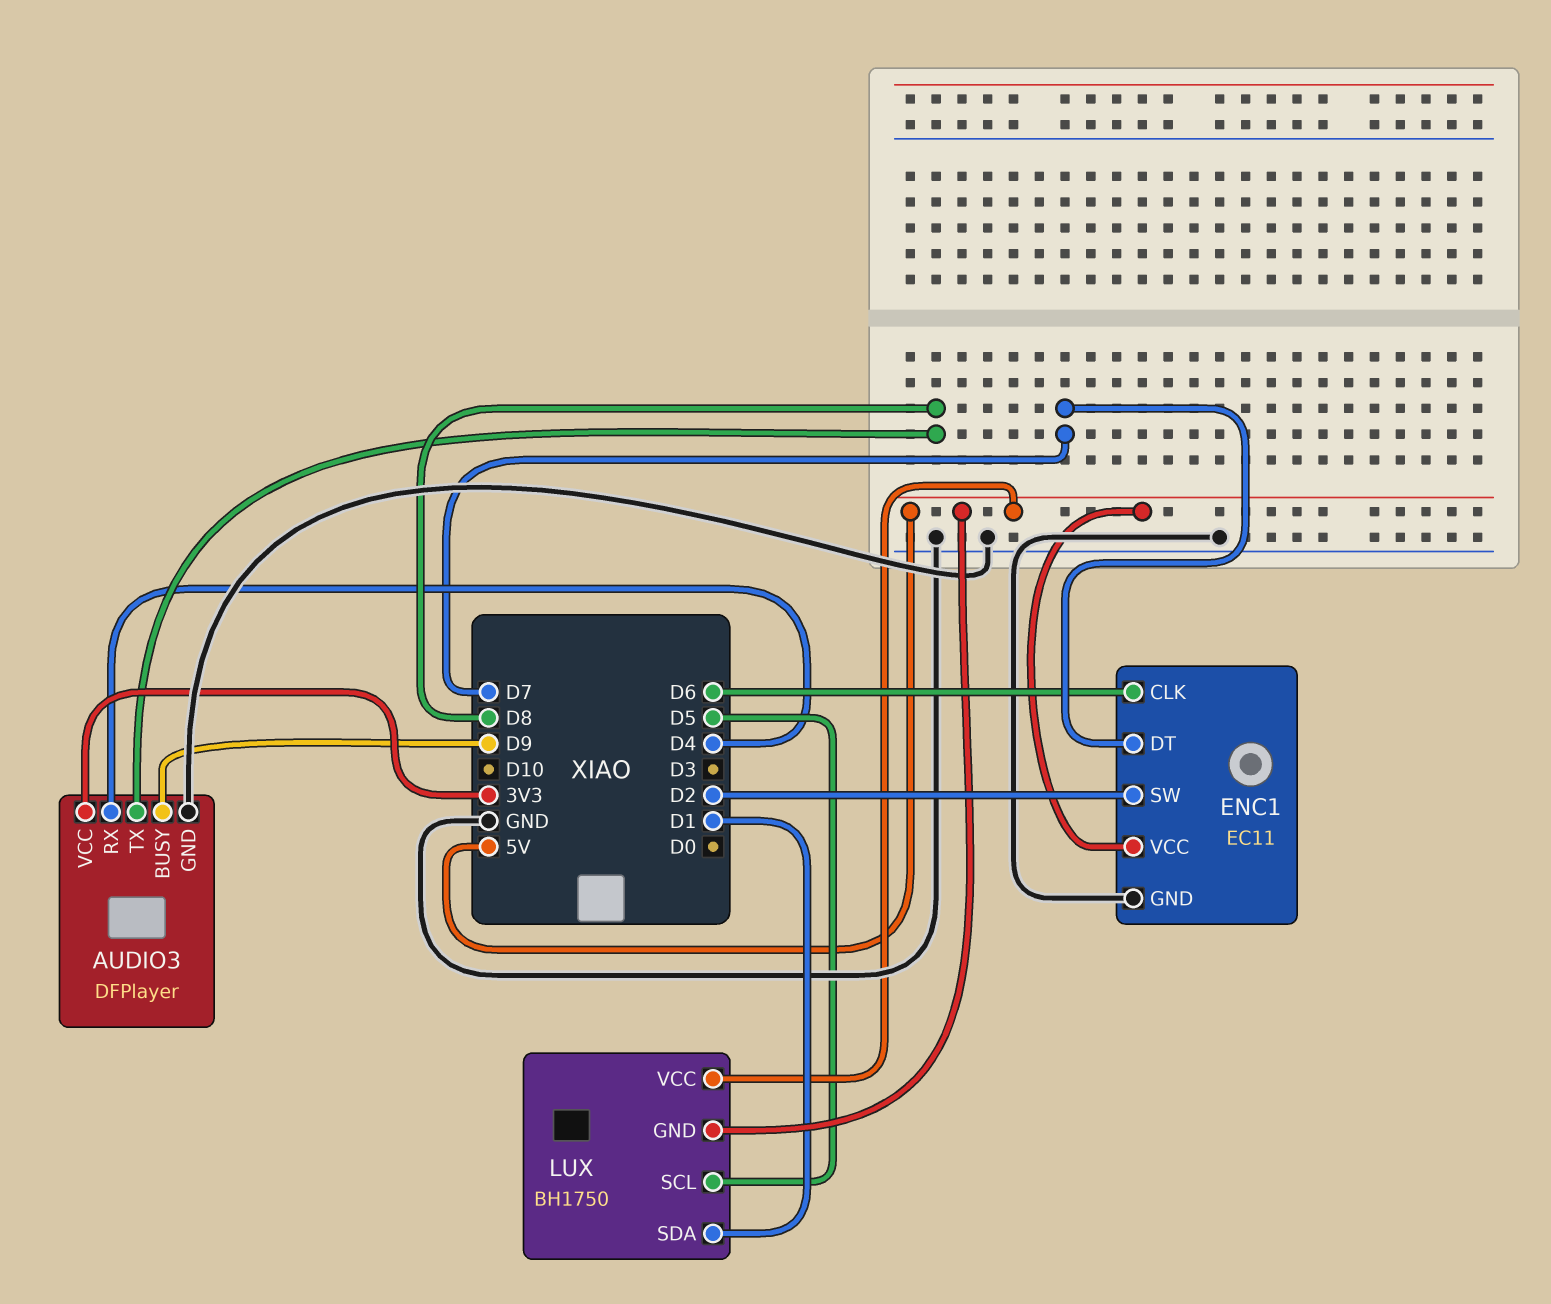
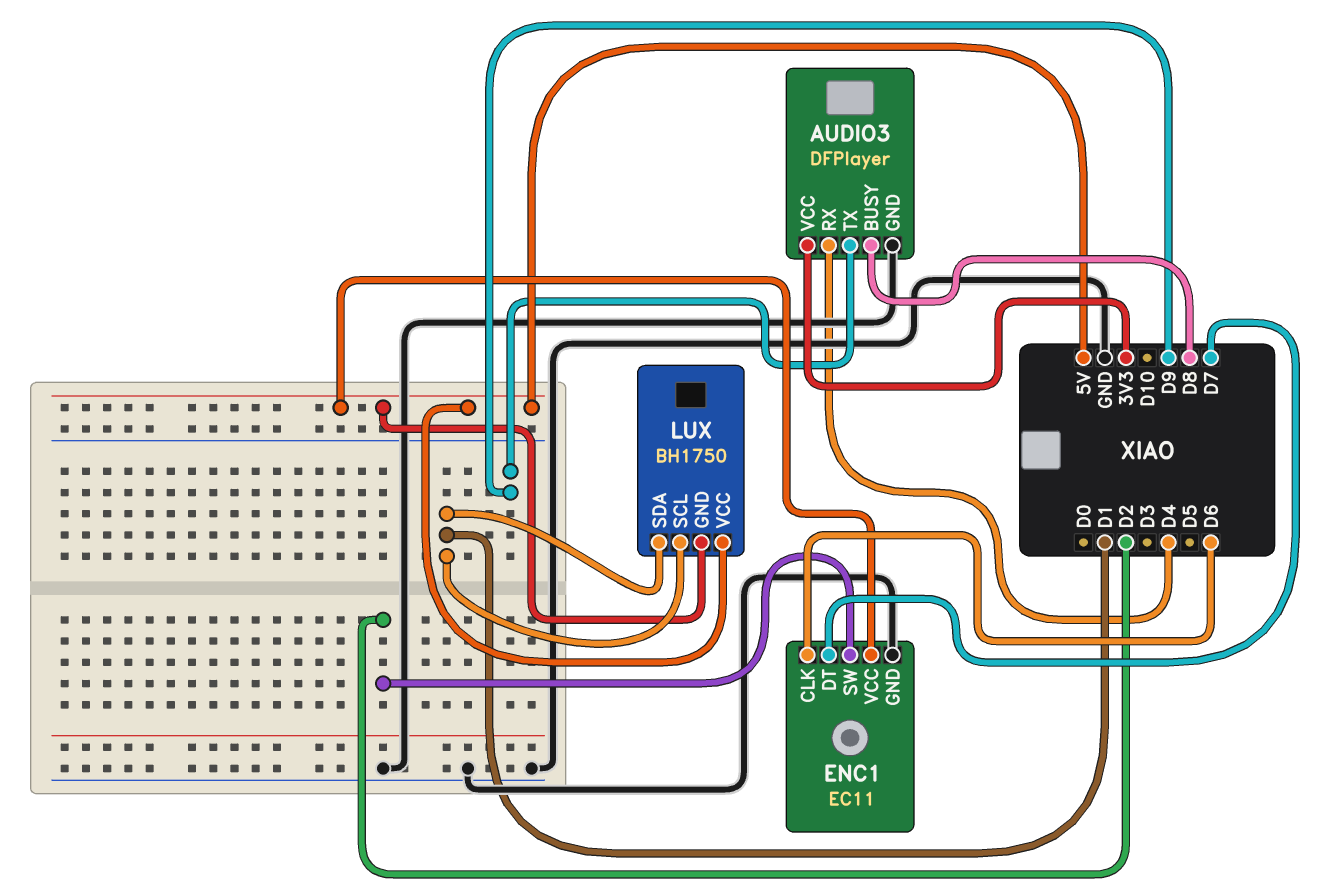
AUDIO3 pin BUSY: D9 -> D8
AUDIO3 pin TX: D8 -> D9
LUX pin SCL: D5 -> D1

